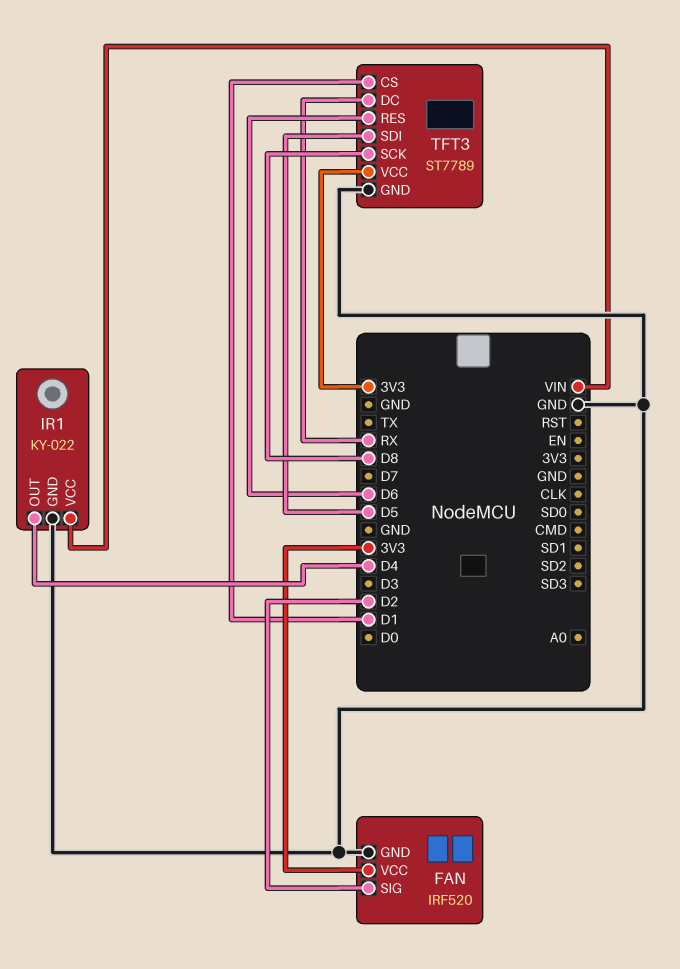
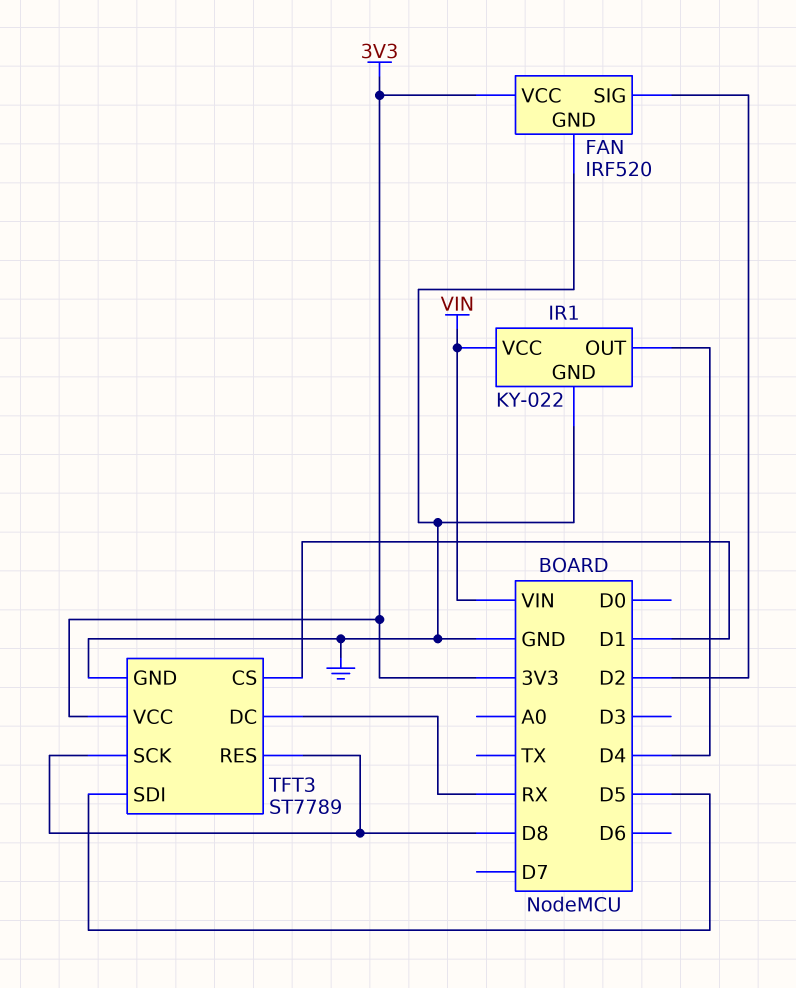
TFT3 pin RES: D6 -> D8

